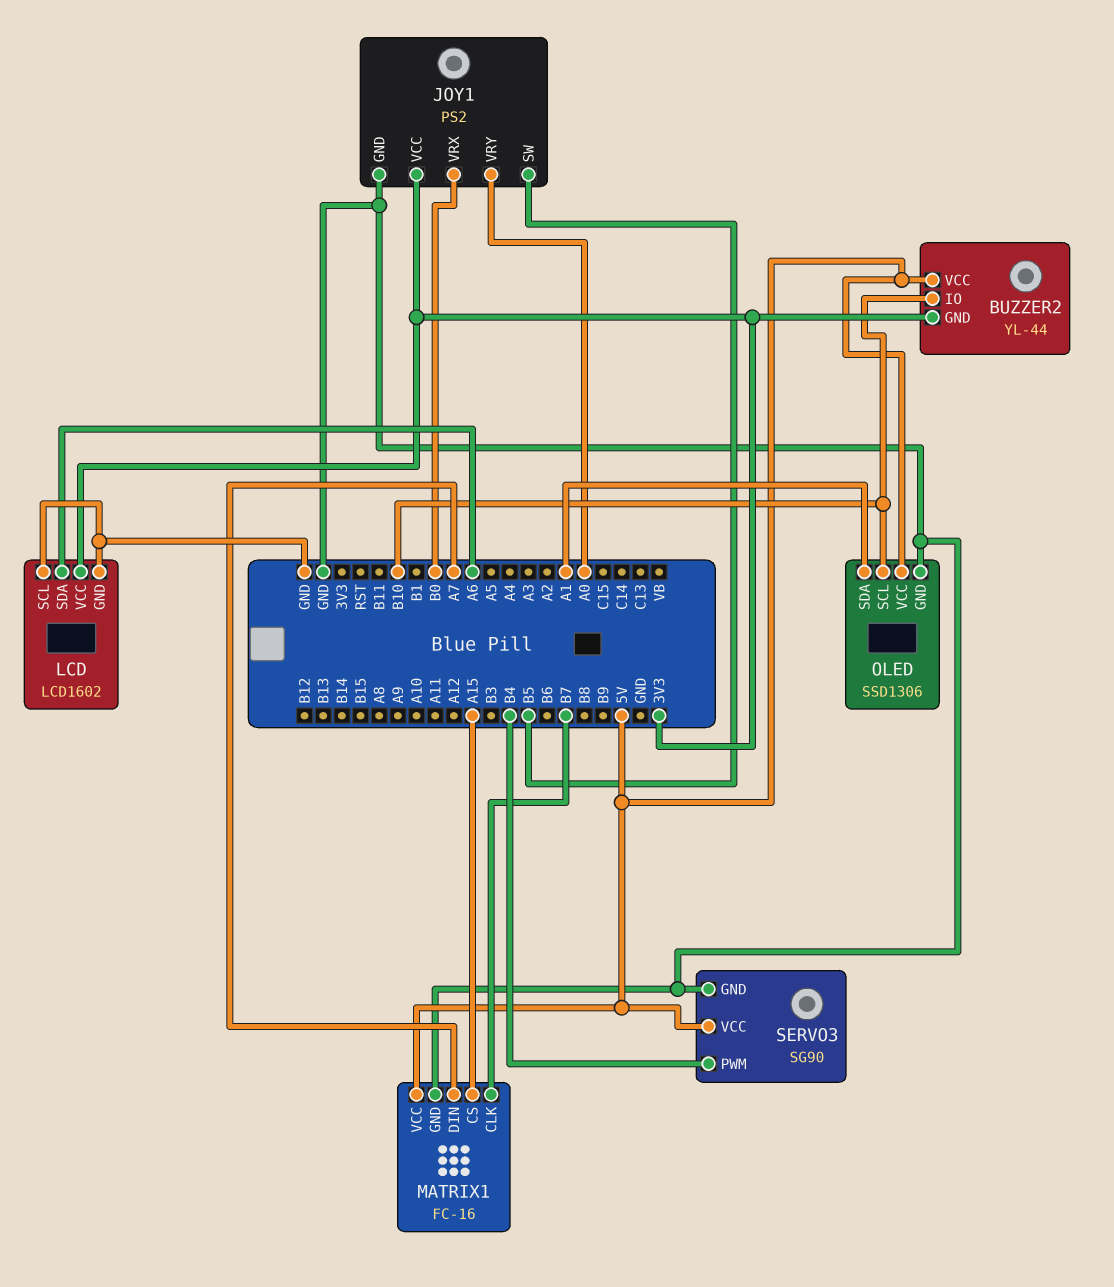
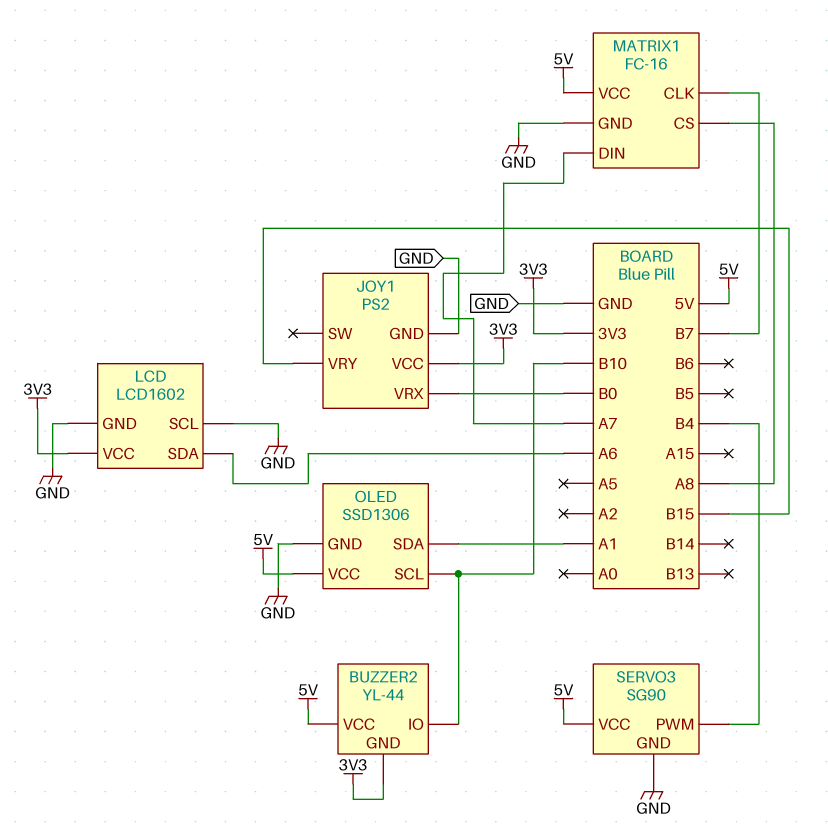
JOY1 pin SW: B5 -> none
JOY1 pin VRY: A0 -> B15
MATRIX1 pin CS: A15 -> A8

